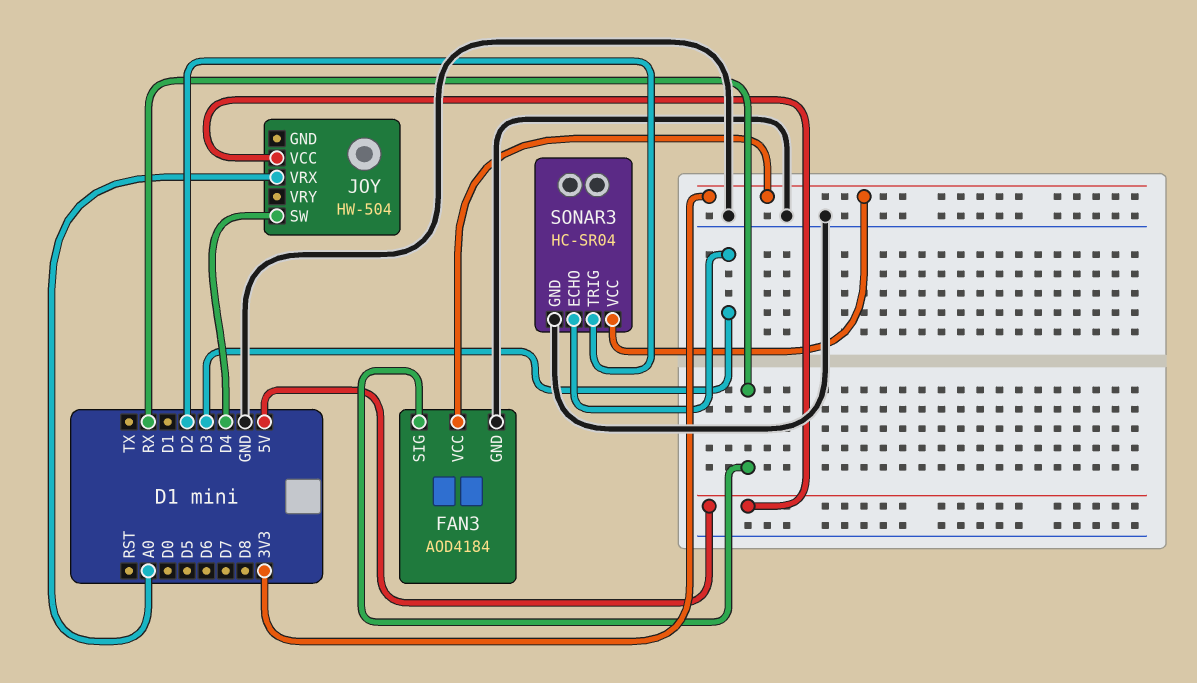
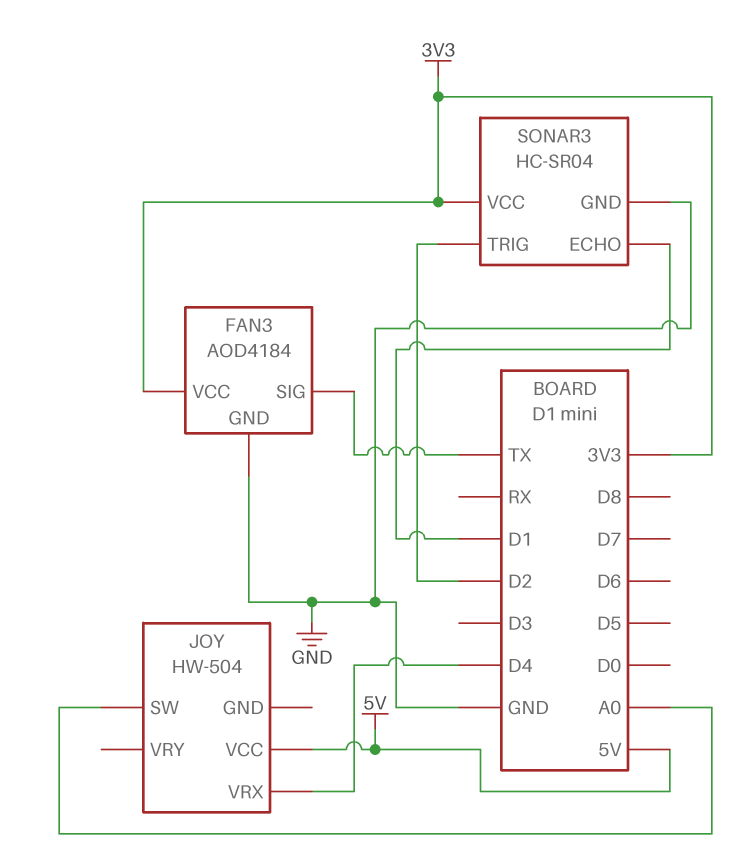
FAN3 pin SIG: RX -> TX
JOY pin SW: D4 -> A0
JOY pin VRX: A0 -> D4
SONAR3 pin ECHO: D3 -> D1

